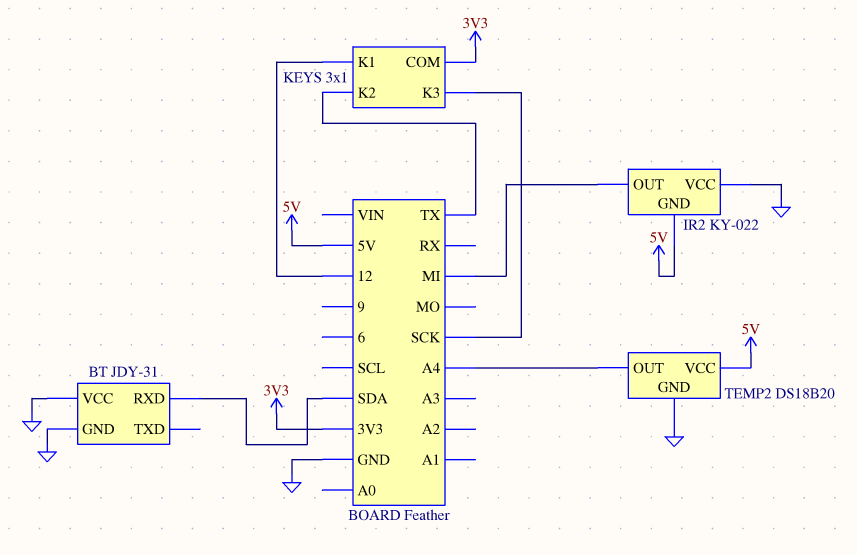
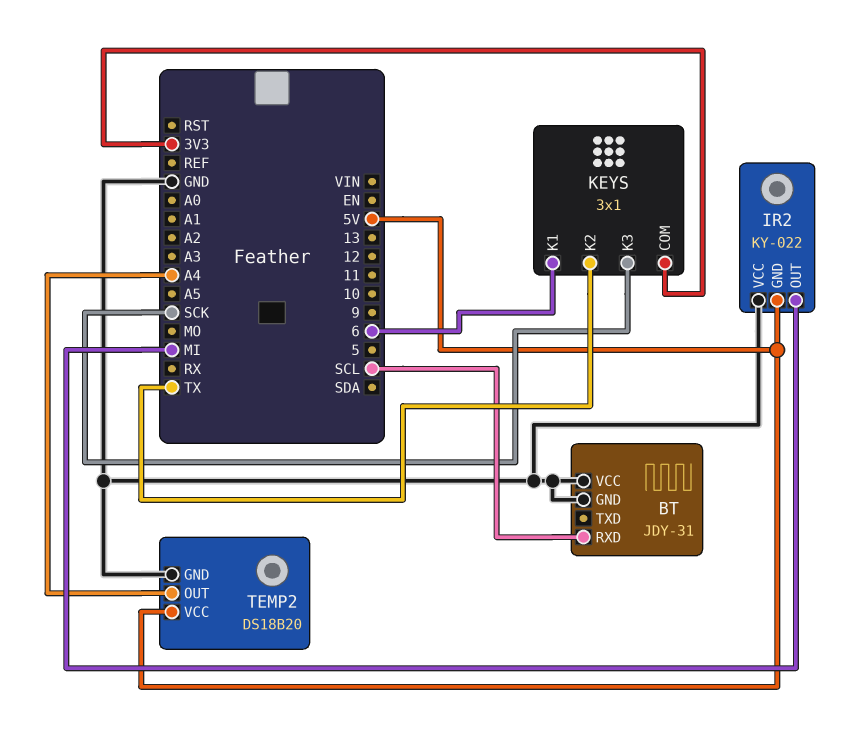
BT pin RXD: SDA -> SCL
KEYS pin K1: 12 -> 6

